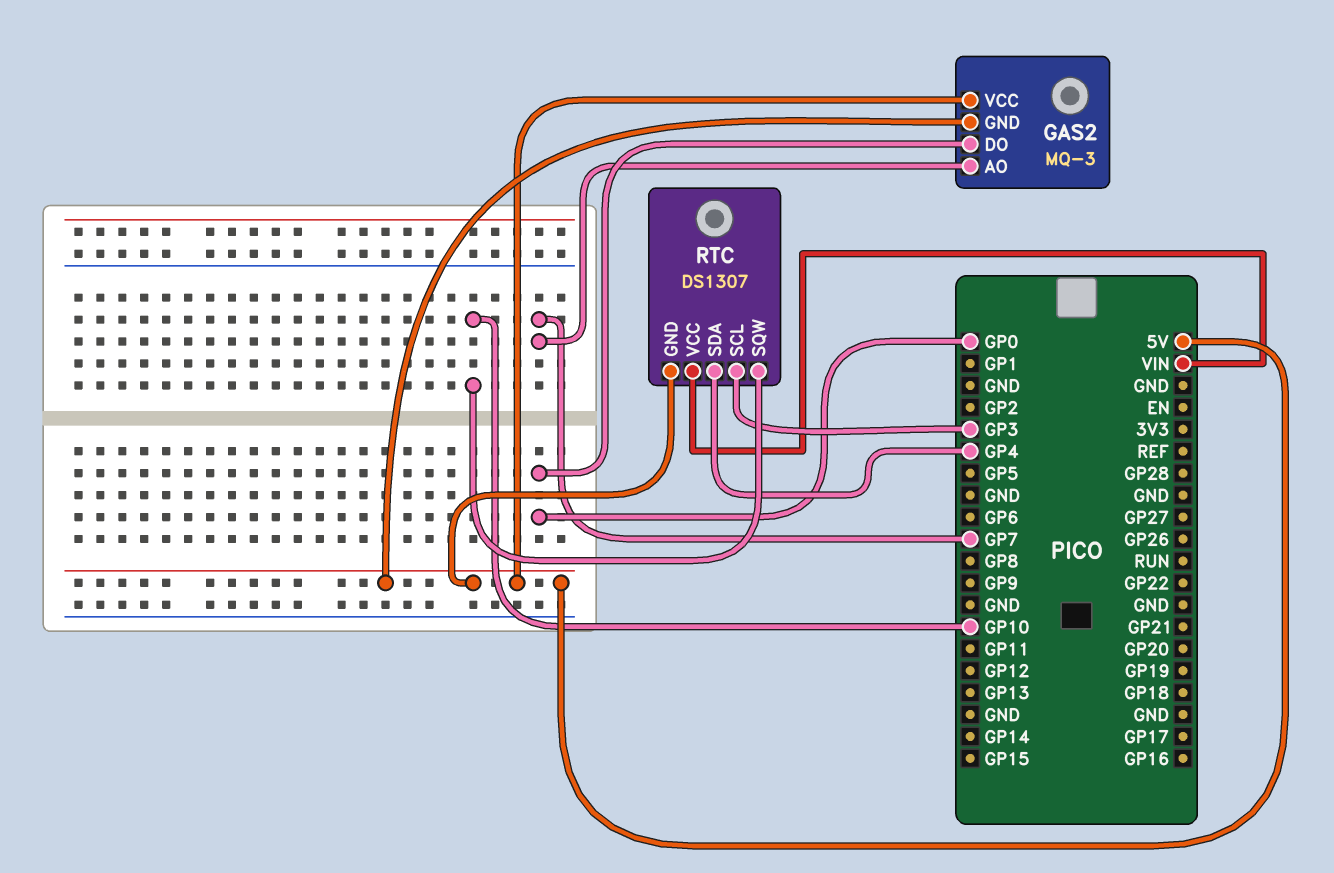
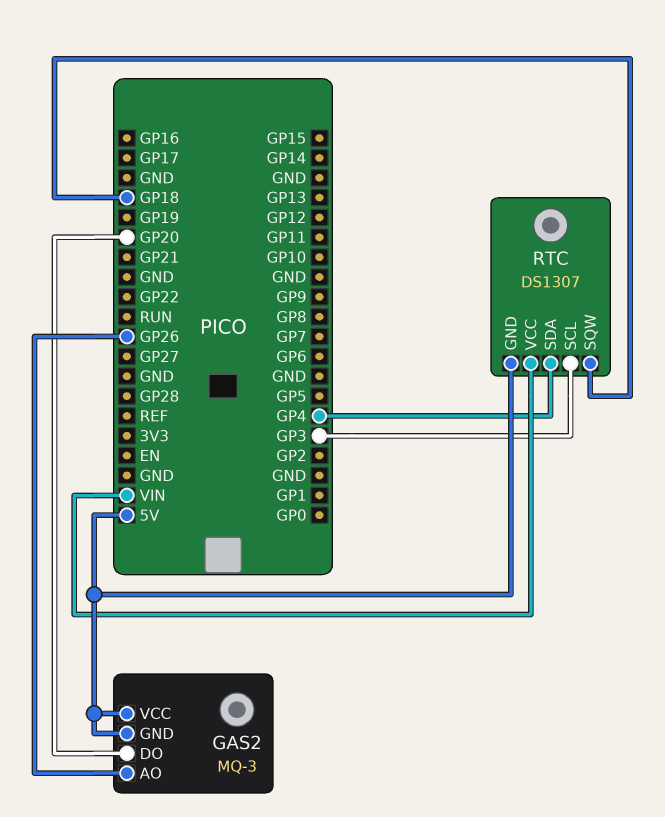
GAS2 pin AO: GP7 -> GP26
GAS2 pin DO: GP0 -> GP20
RTC pin SQW: GP10 -> GP18

